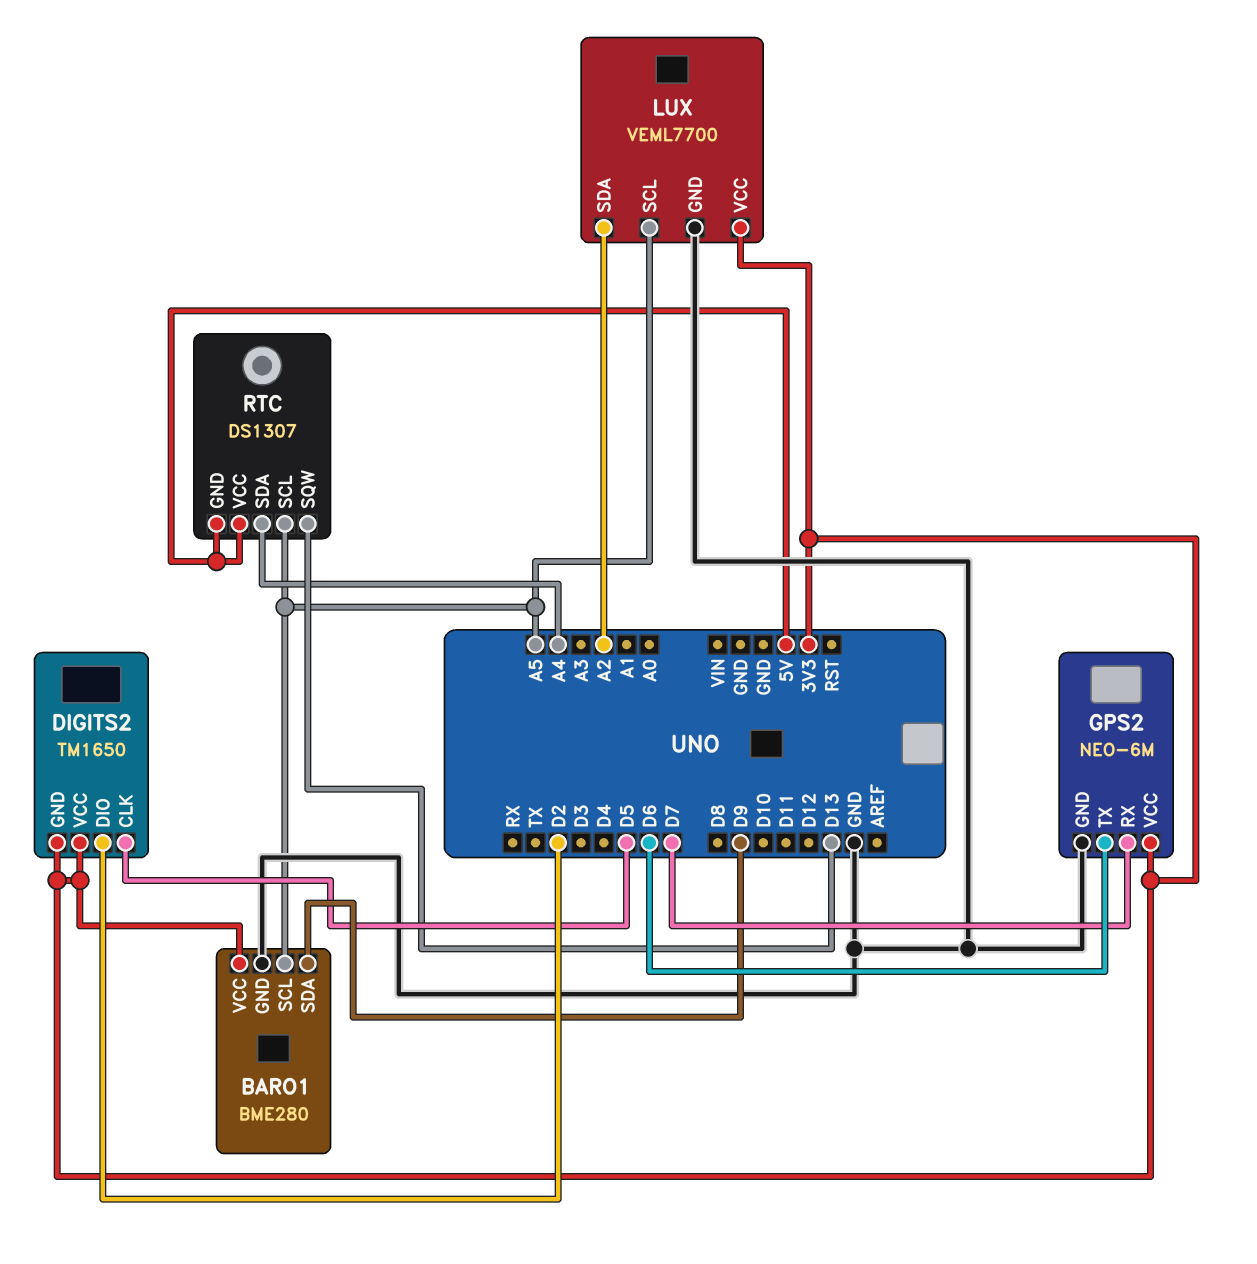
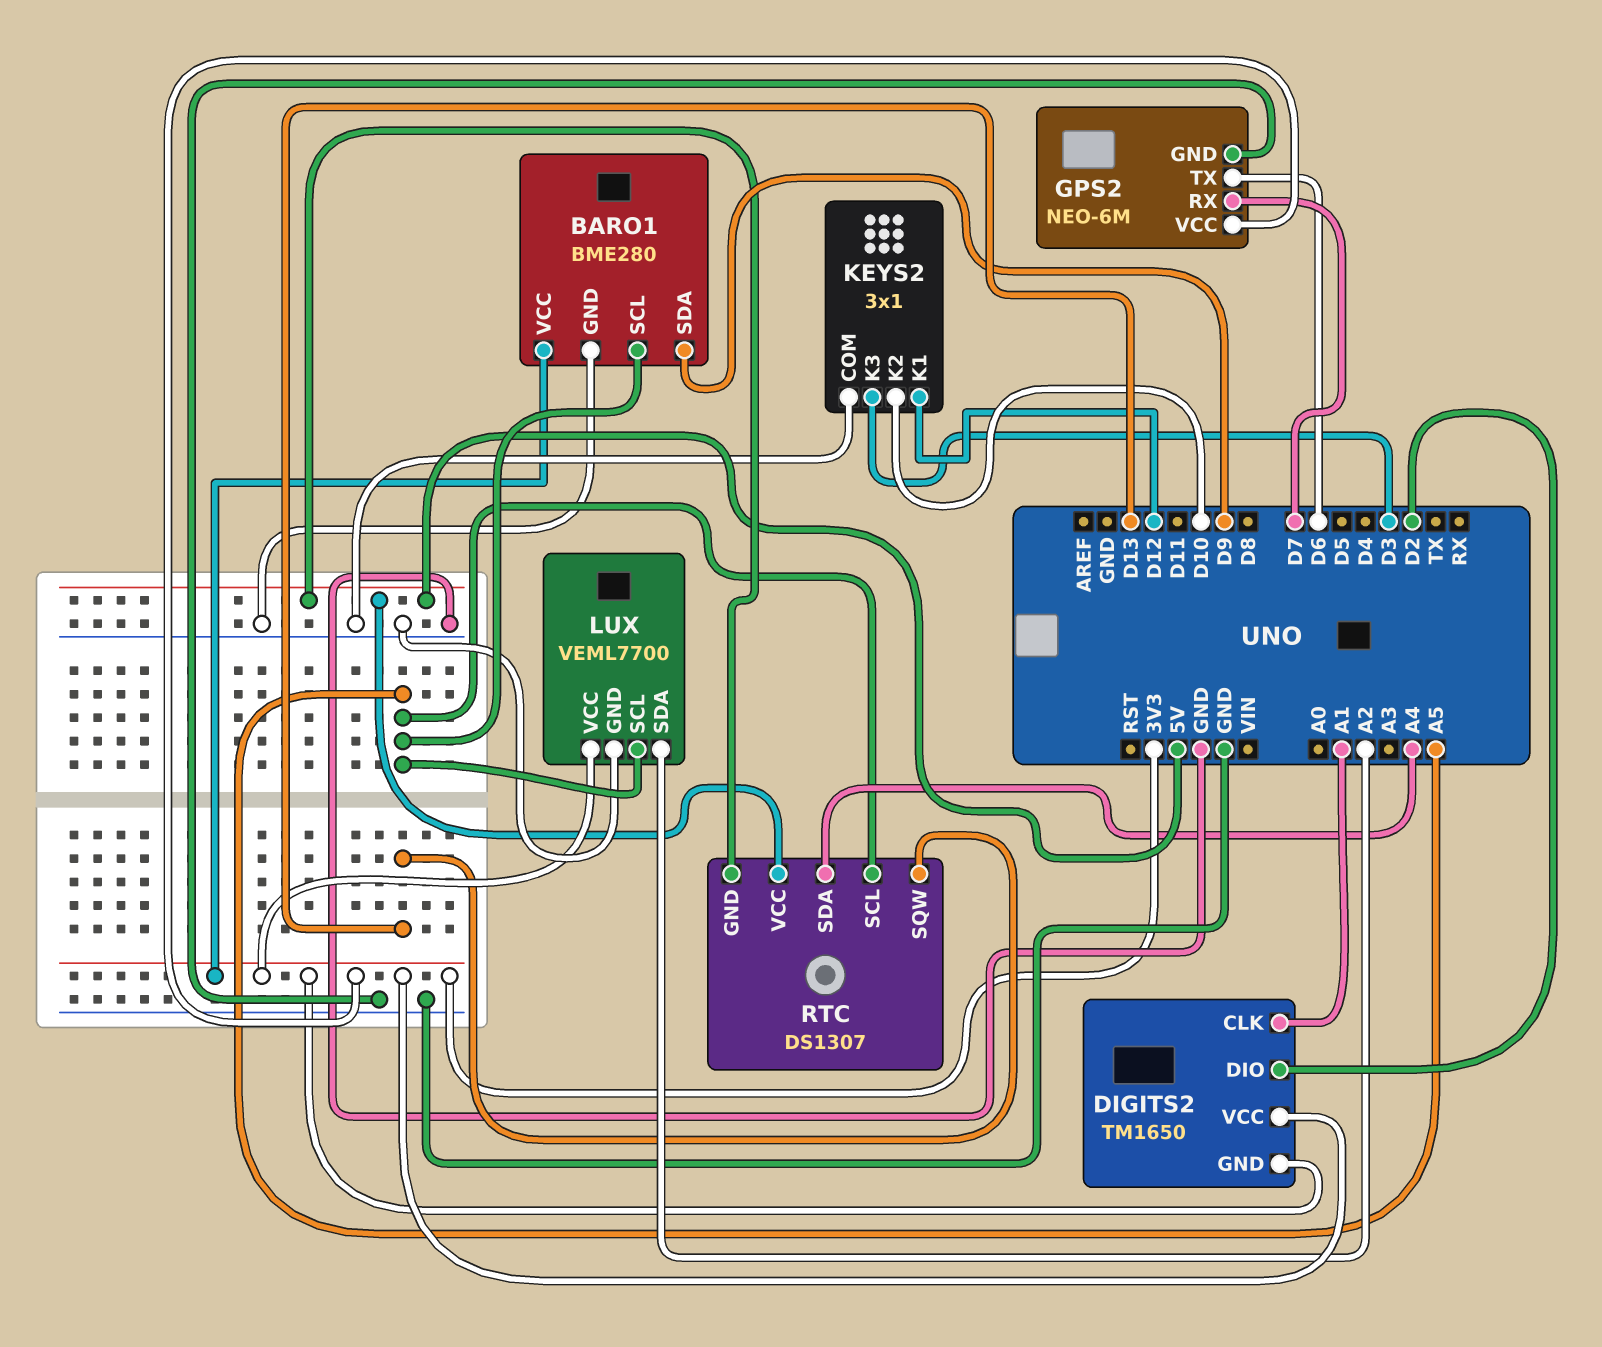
DIGITS2 pin CLK: D5 -> A1
KEYS2: none -> 3x1
KEYS2 pin COM: none -> GND
KEYS2 pin K1: none -> D12
KEYS2 pin K2: none -> D10
KEYS2 pin K3: none -> D3

